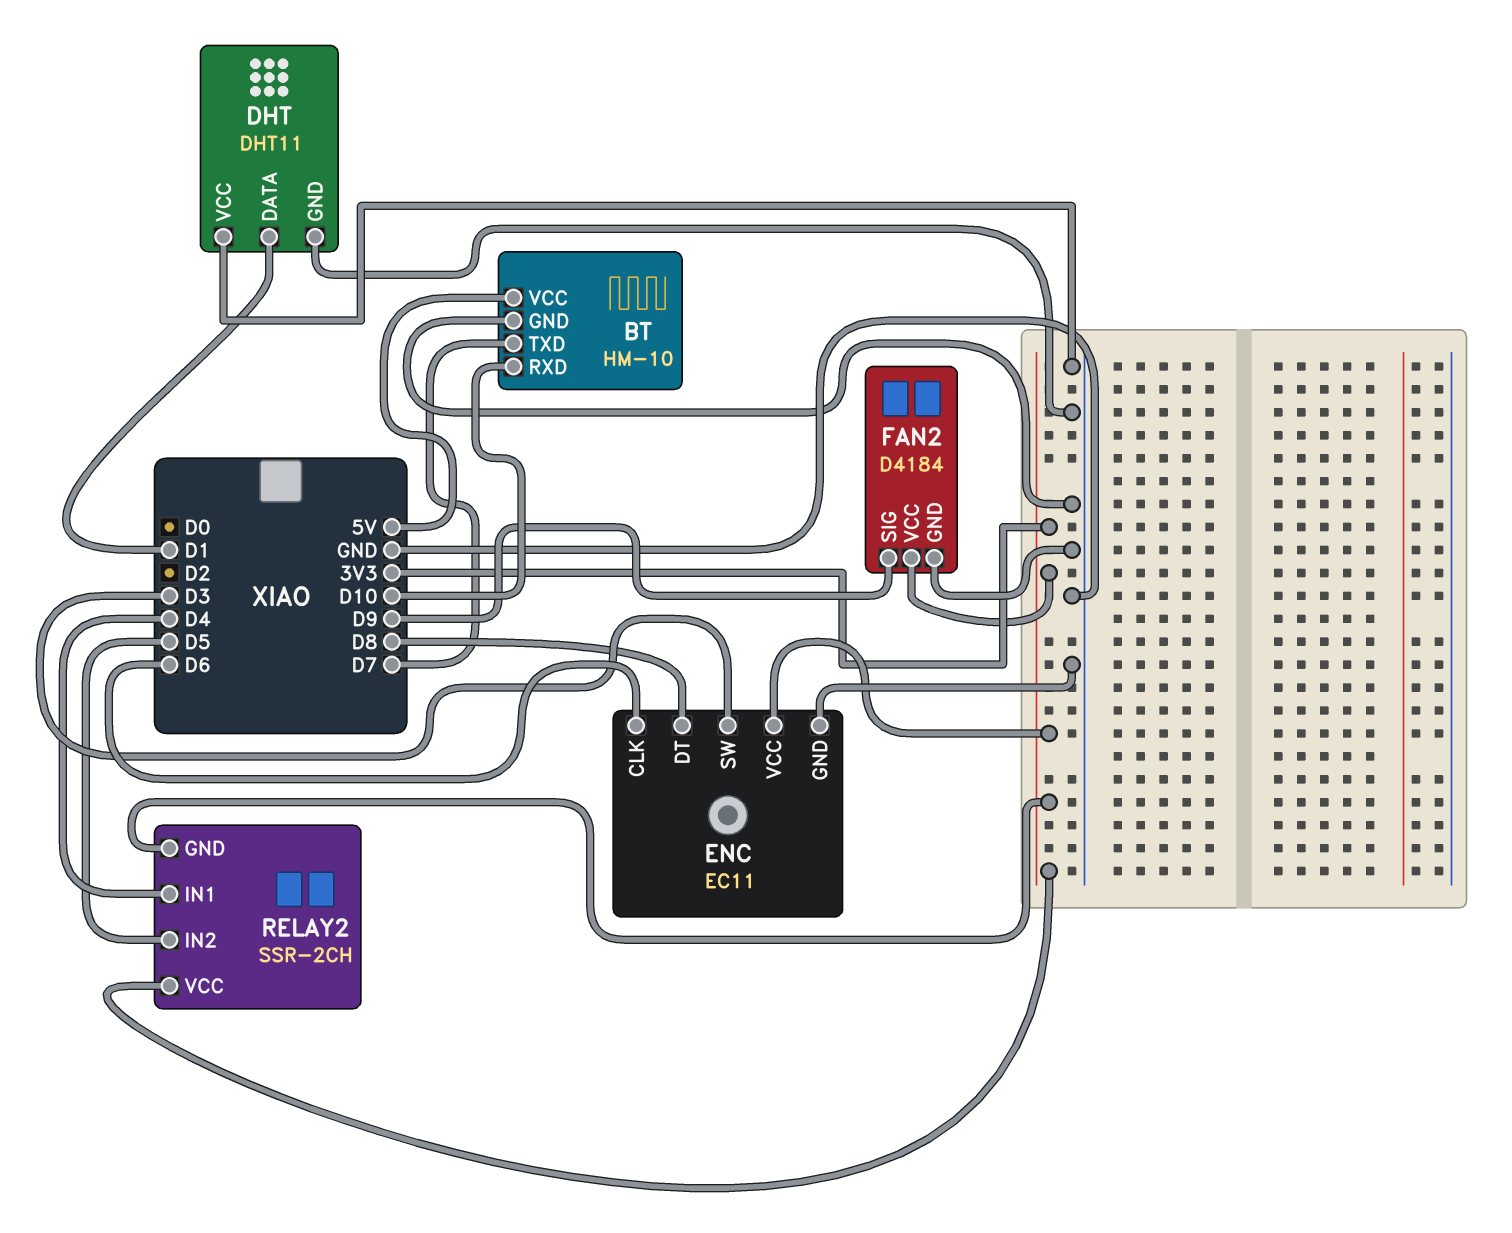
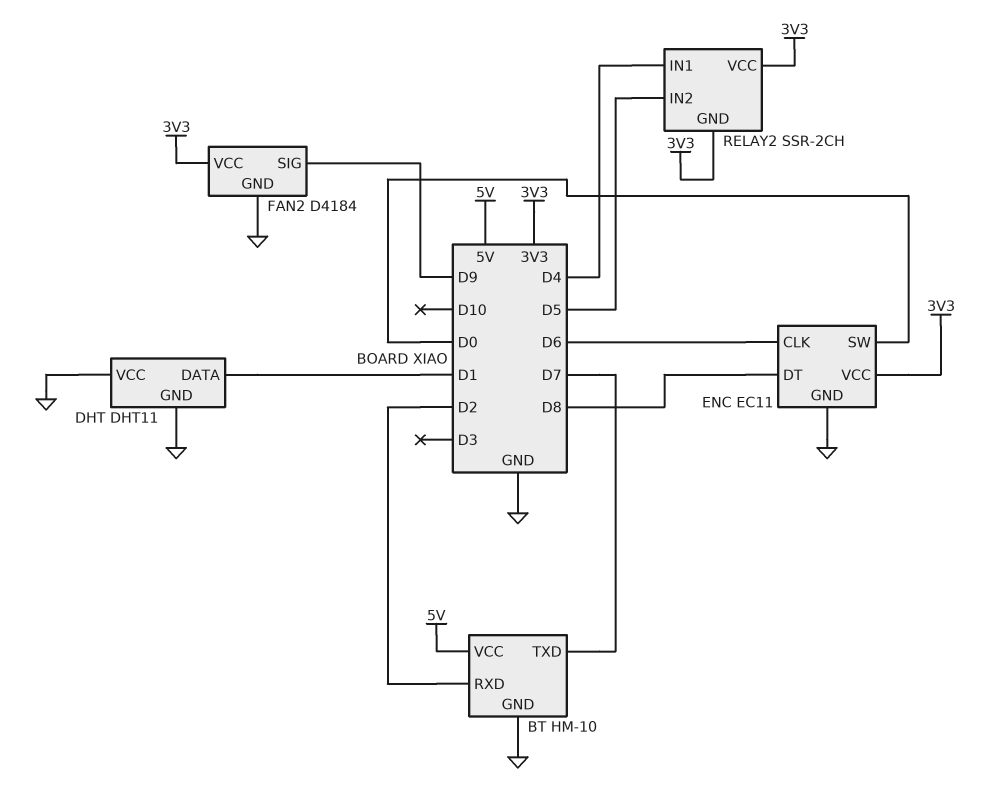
BT pin RXD: D10 -> D2
ENC pin SW: D3 -> D0

